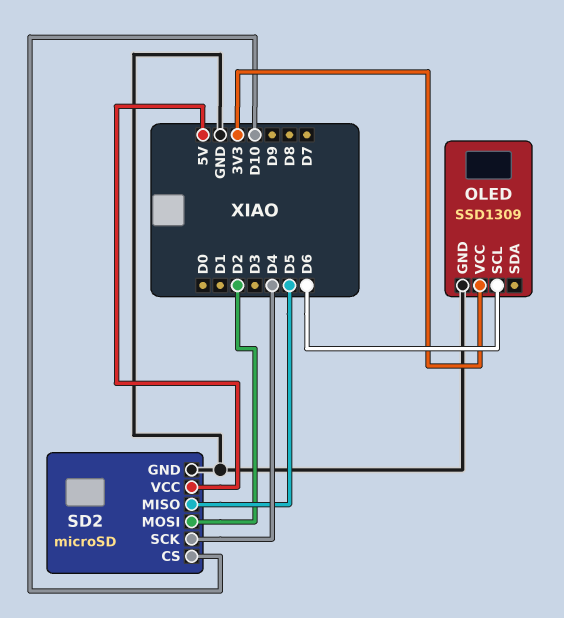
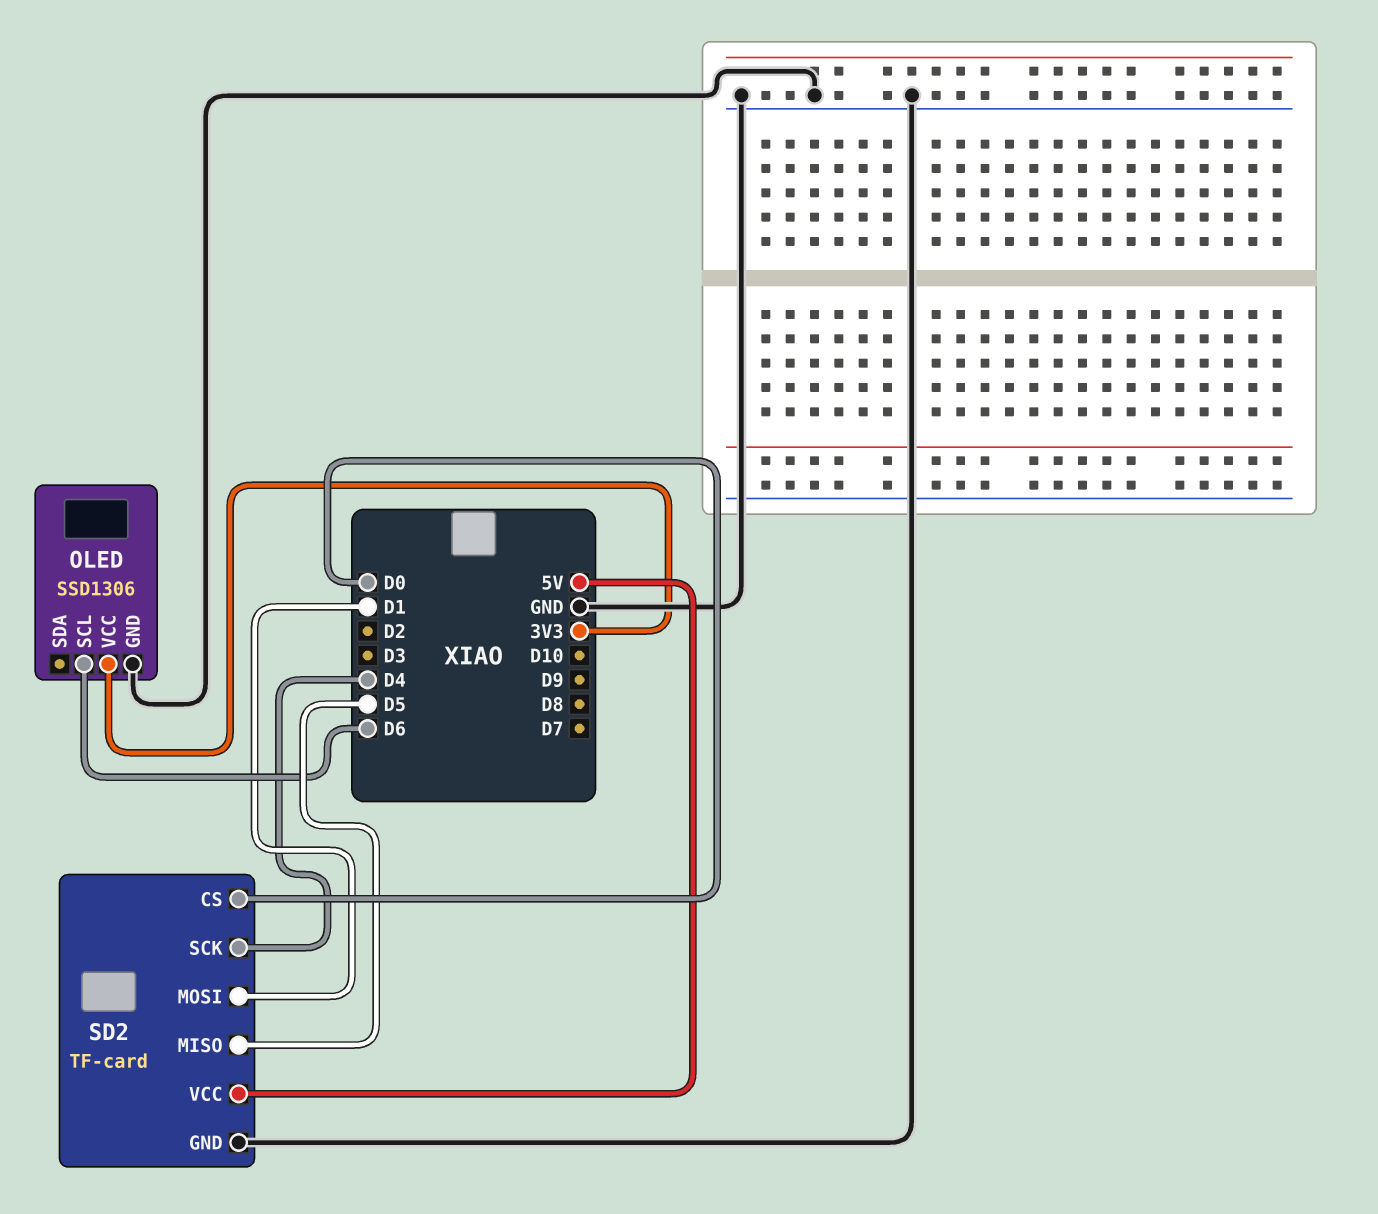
OLED: SSD1309 -> SSD1306
SD2: microSD -> TF-card
SD2 pin CS: D10 -> D0
SD2 pin MOSI: D2 -> D1

